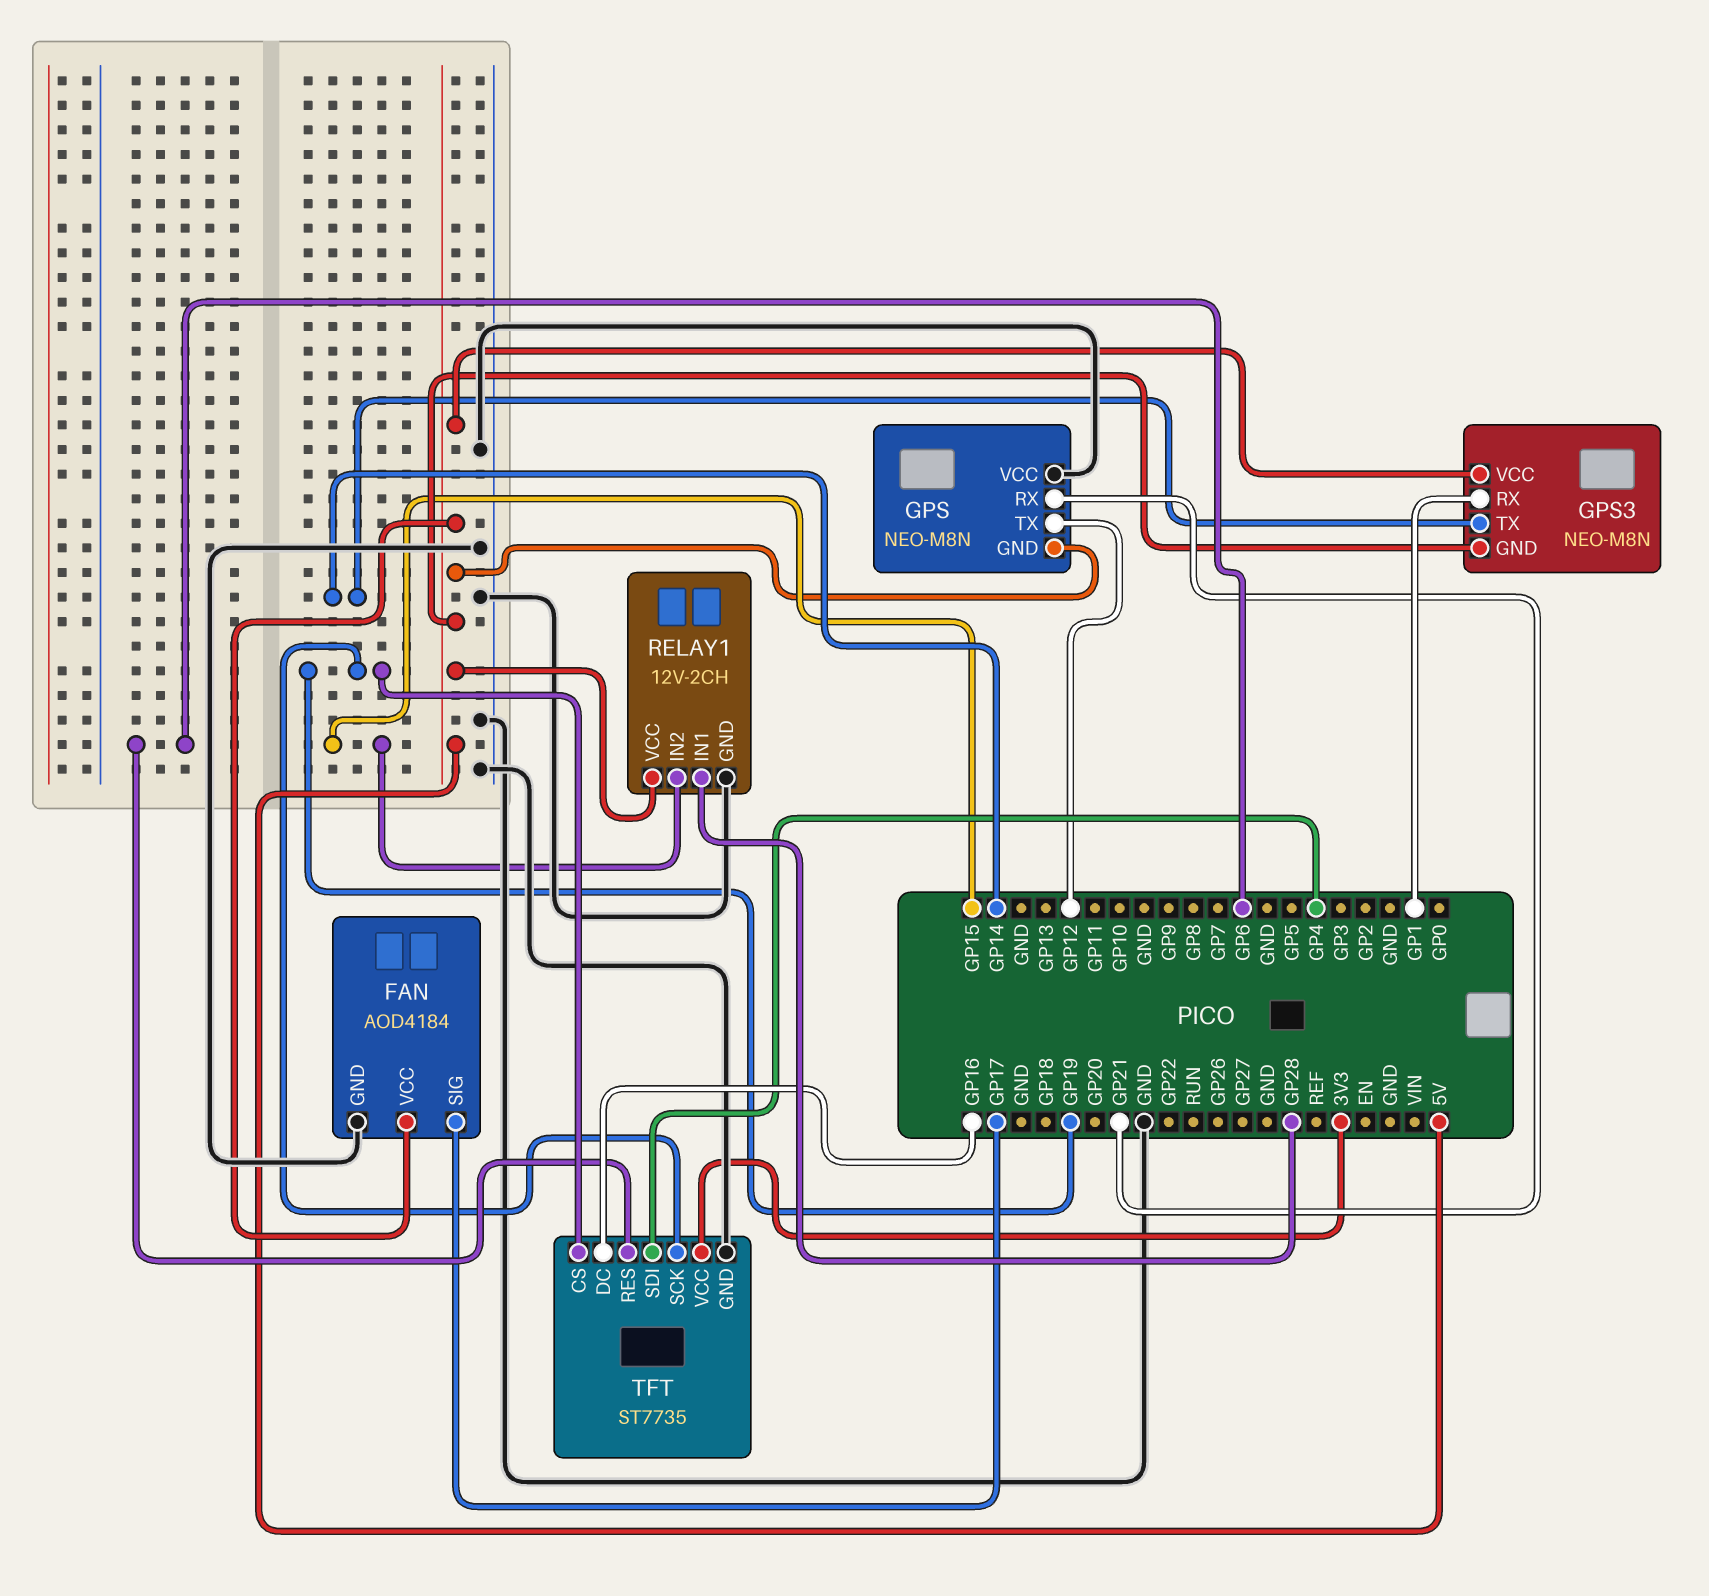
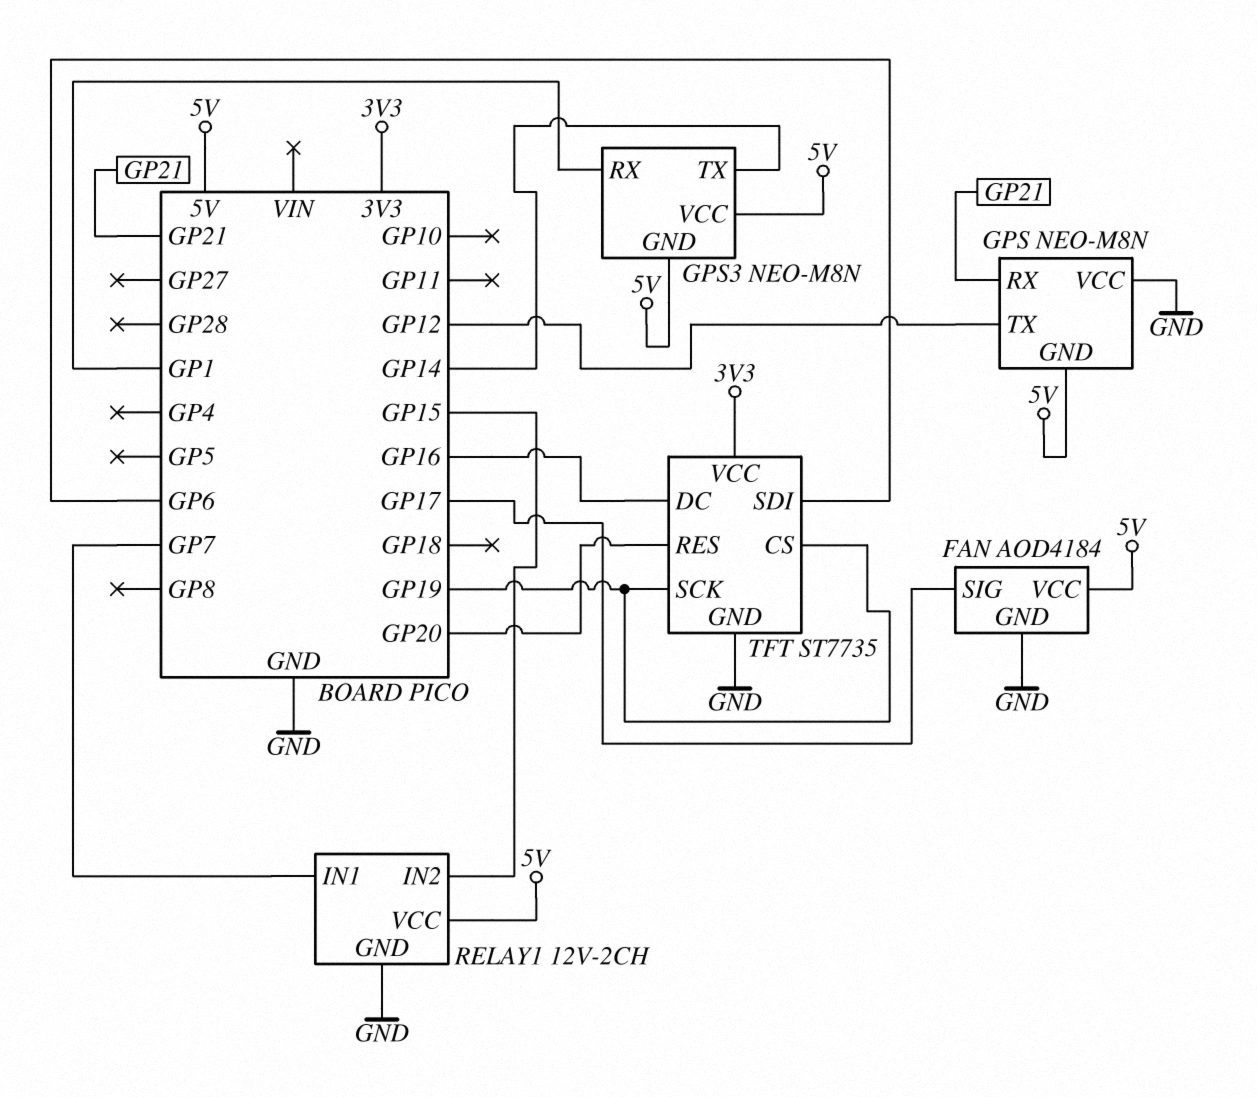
RELAY1 pin IN1: GP28 -> GP7
TFT pin RES: GP6 -> GP20
TFT pin SDI: GP4 -> GP6

